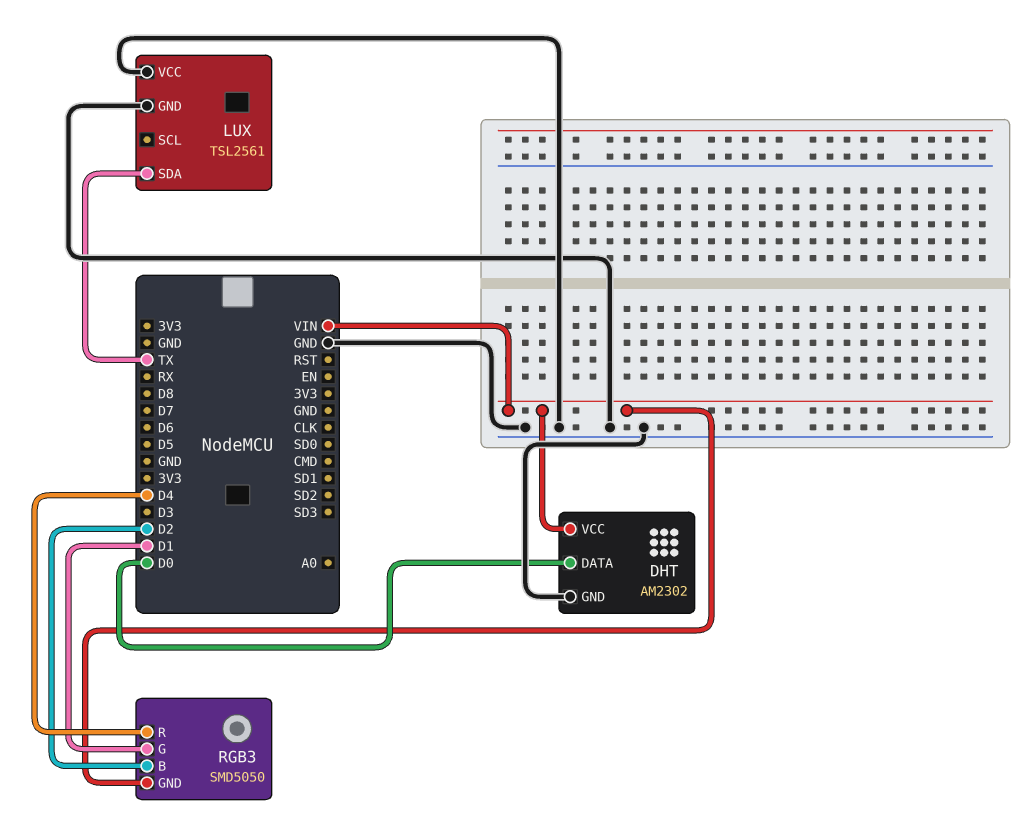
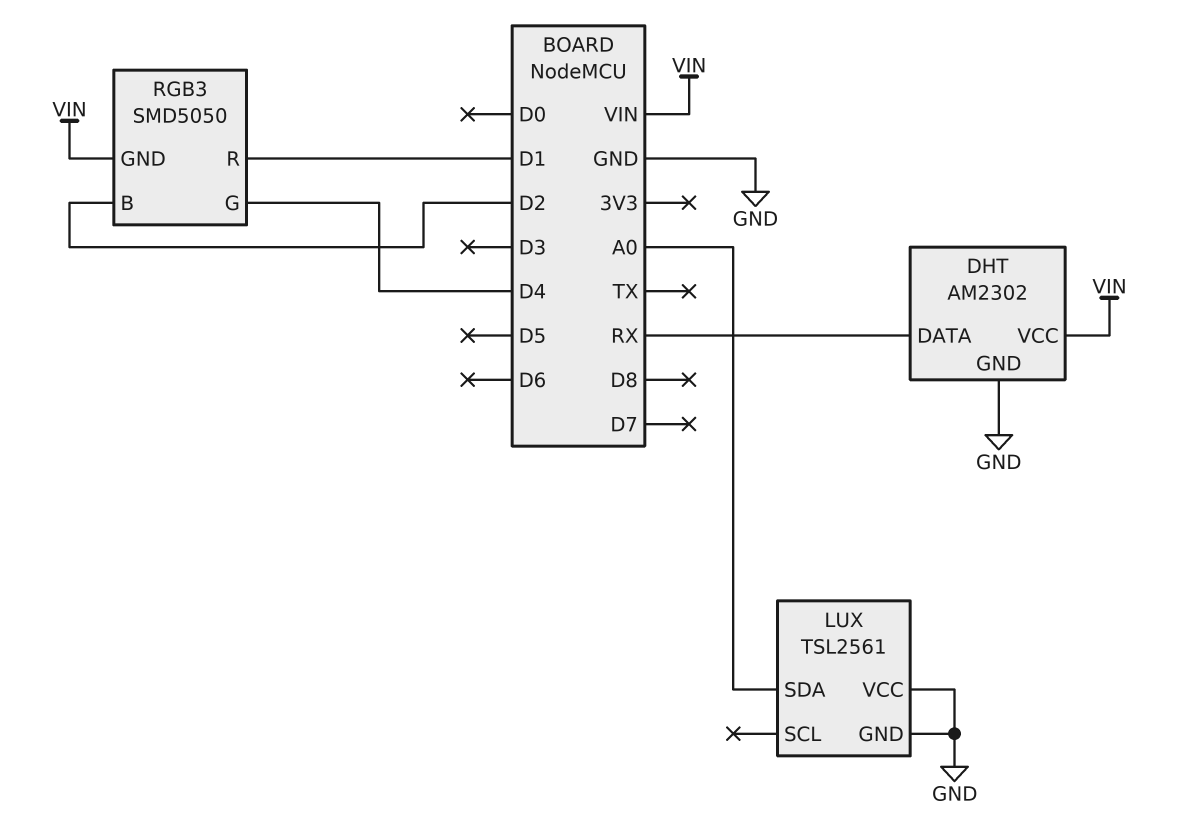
DHT pin DATA: D0 -> RX
LUX pin SDA: TX -> A0
RGB3 pin G: D1 -> D4
RGB3 pin R: D4 -> D1

